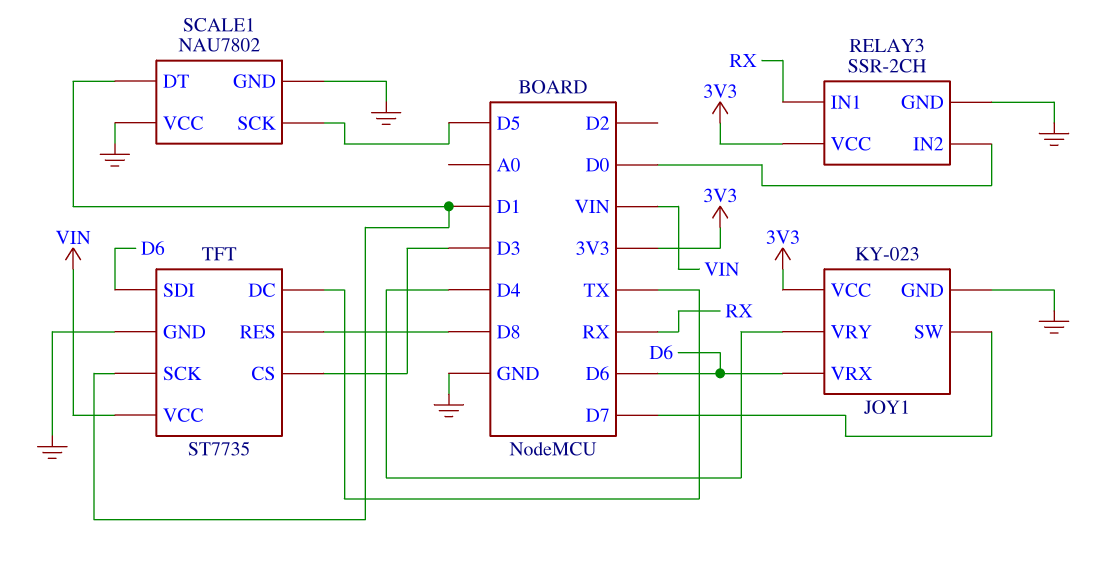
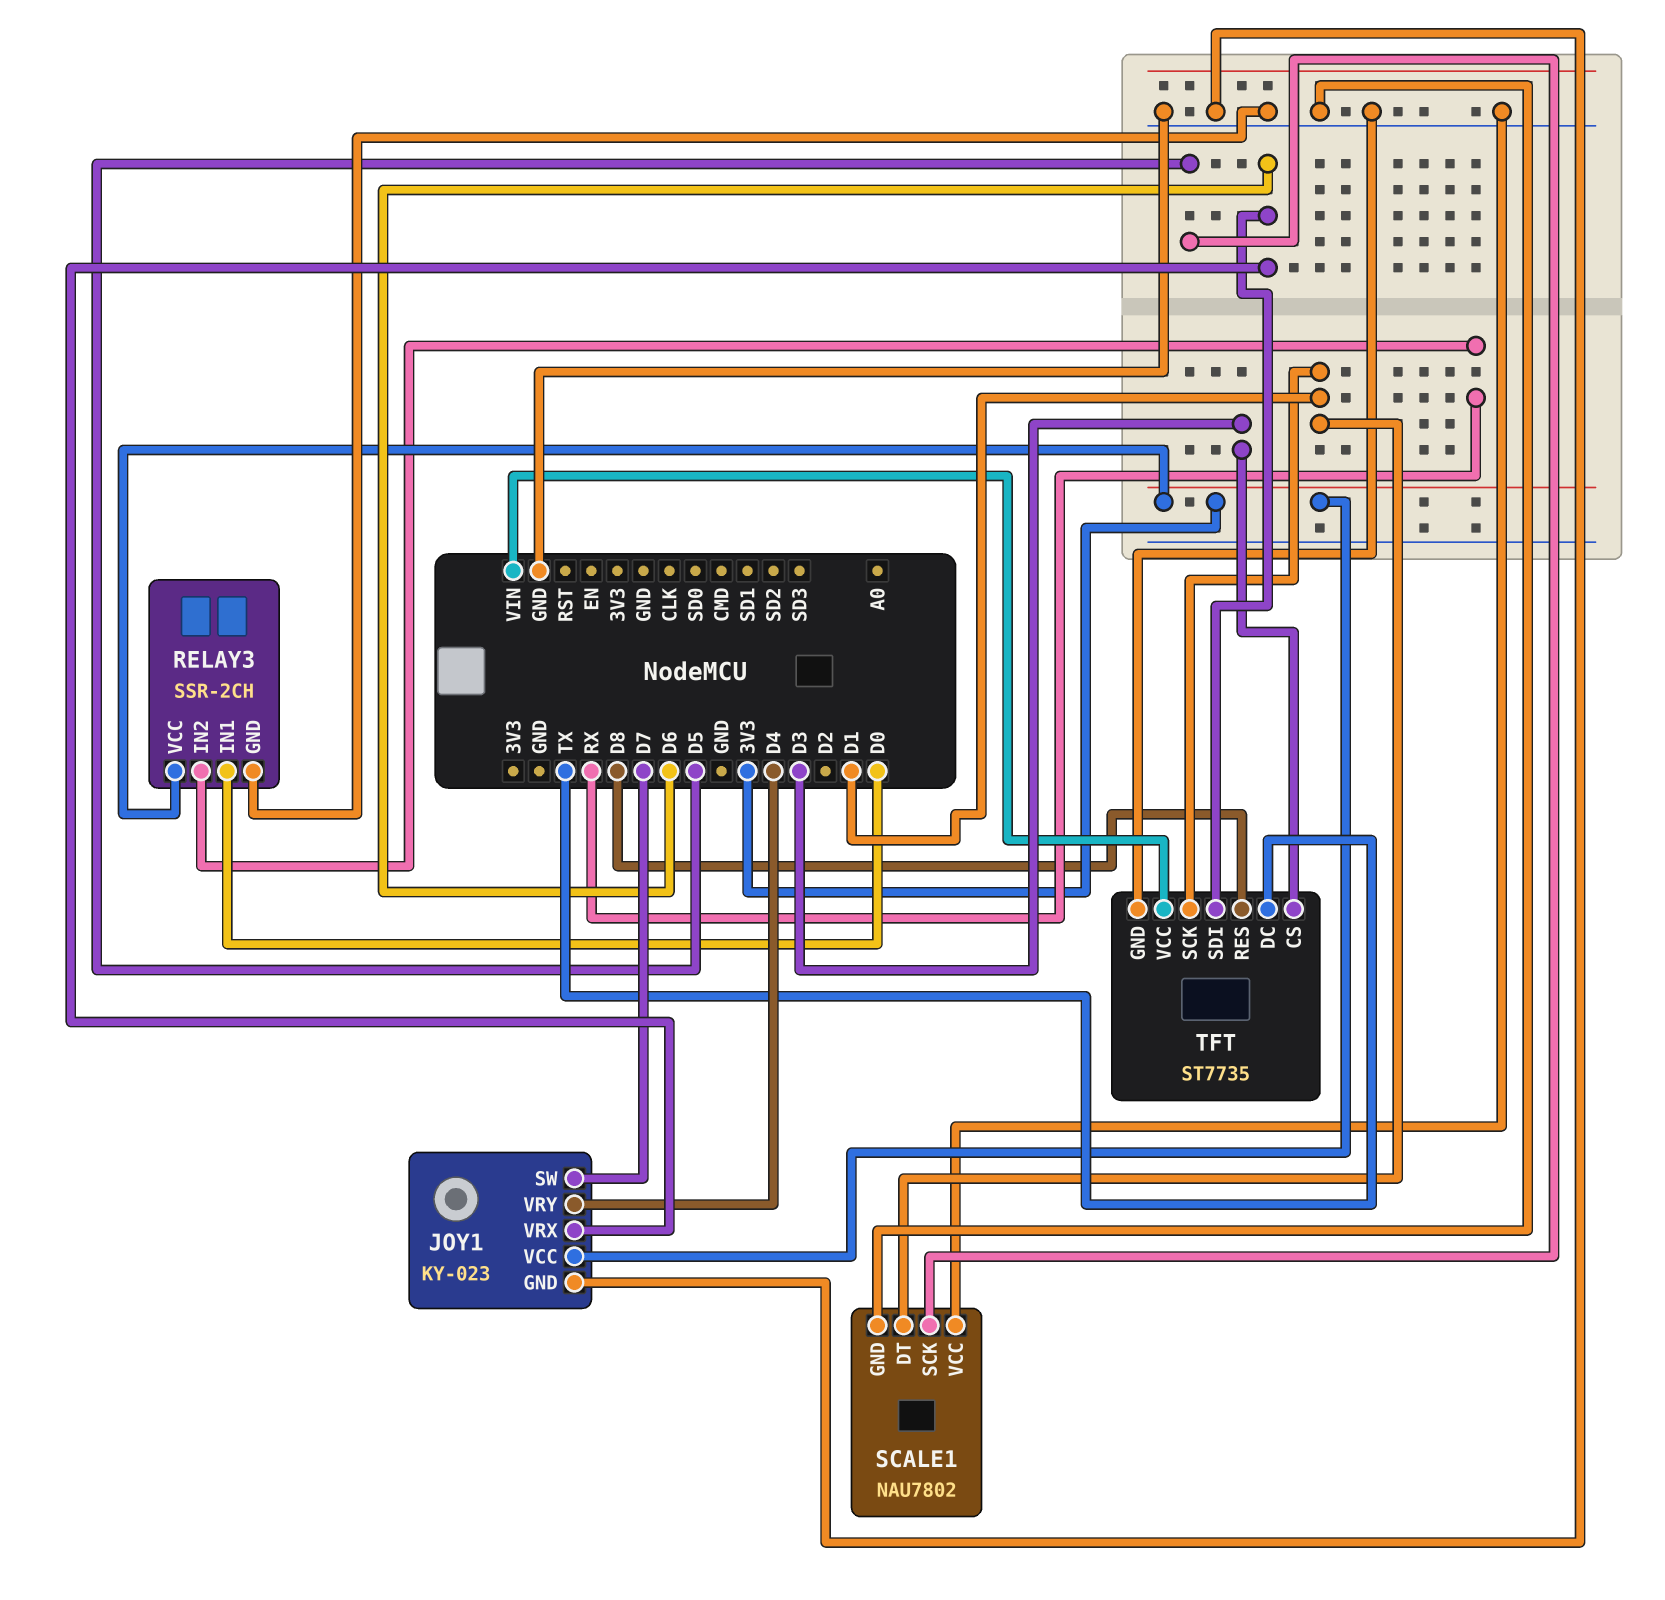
RELAY3 pin IN1: RX -> D0
RELAY3 pin IN2: D0 -> RX

